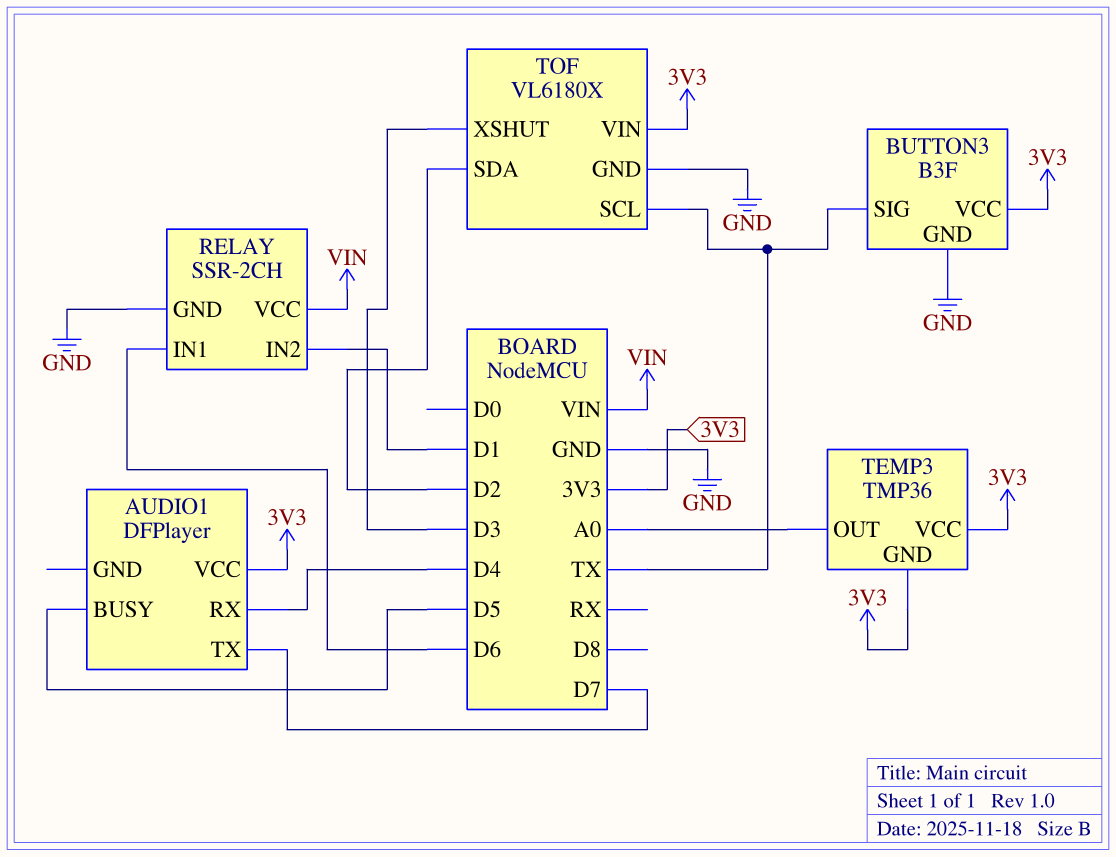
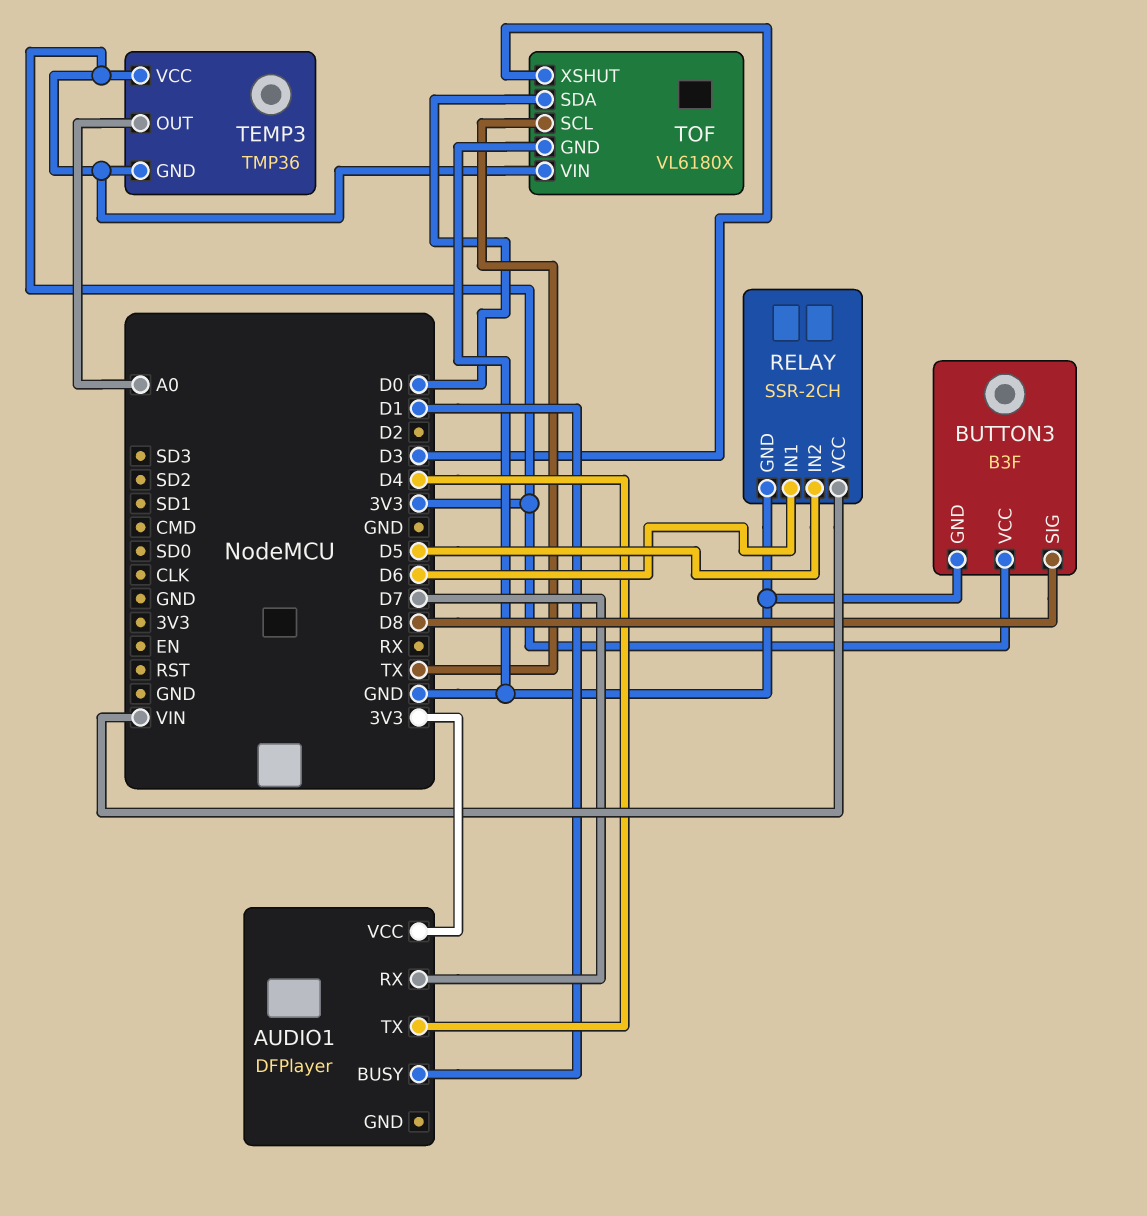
AUDIO1 pin BUSY: D5 -> D1
AUDIO1 pin RX: D4 -> D7
AUDIO1 pin TX: D7 -> D4
BUTTON3 pin SIG: TX -> D8
RELAY pin IN2: D1 -> D5
TOF pin SDA: D2 -> D0

